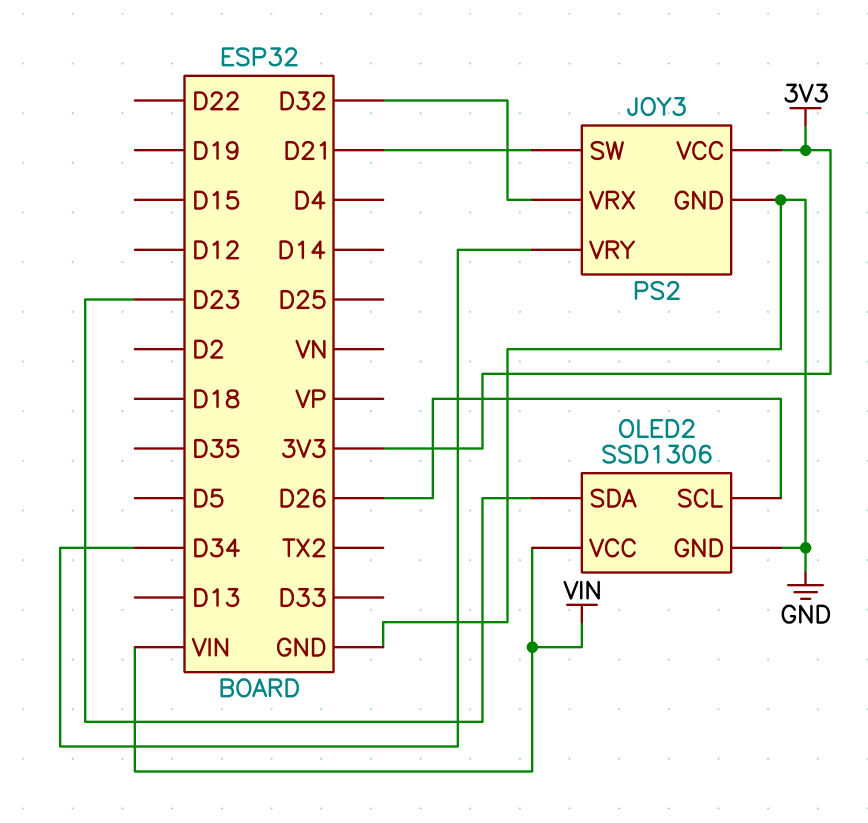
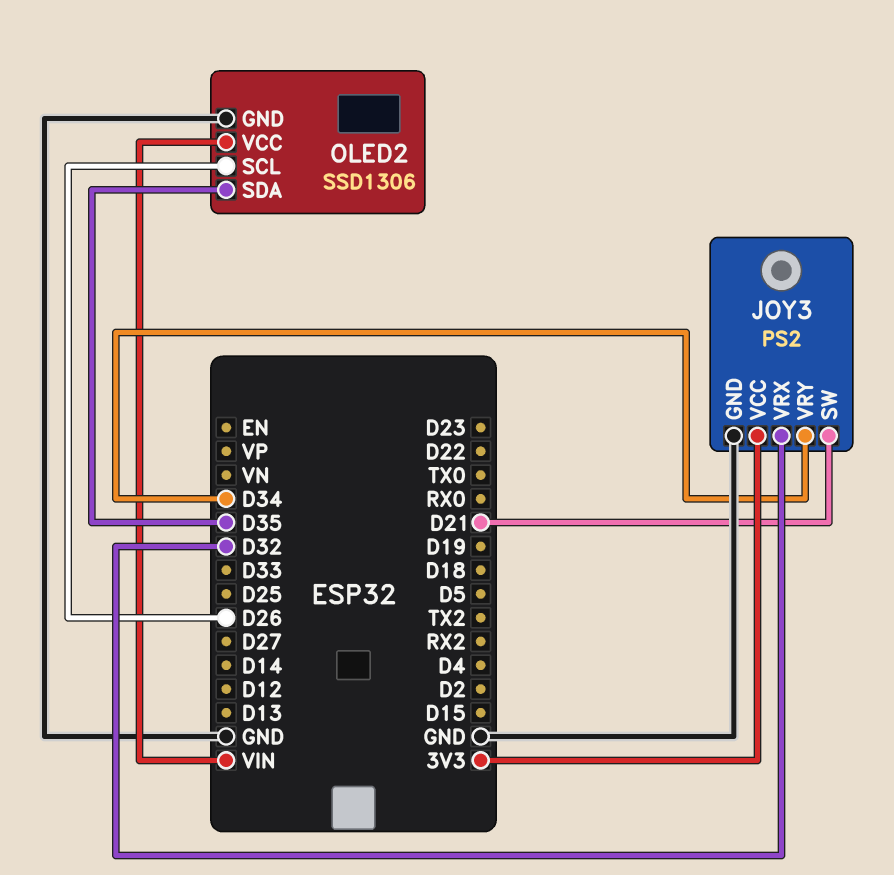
OLED2 pin SDA: D23 -> D35

